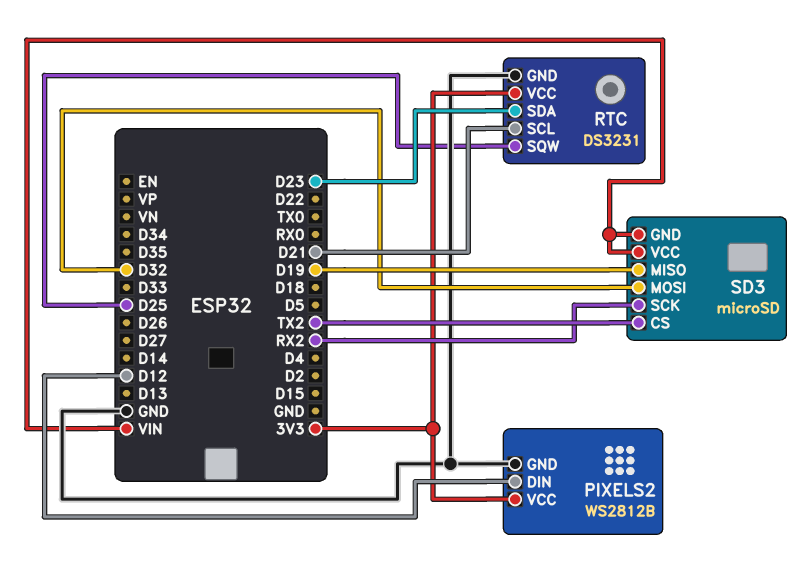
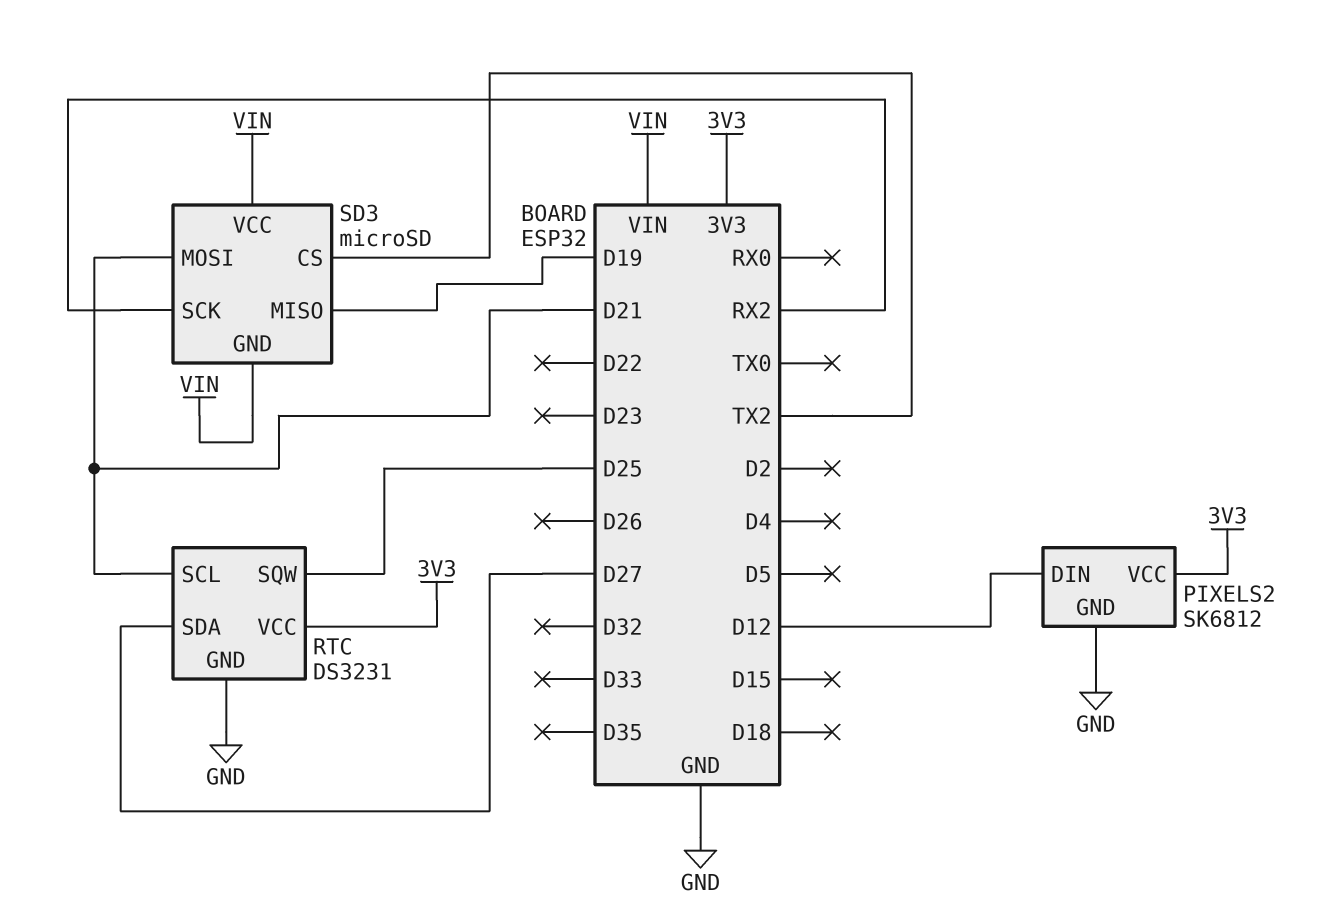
PIXELS2: WS2812B -> SK6812
RTC pin SDA: D23 -> D27
SD3 pin MOSI: D32 -> D21

